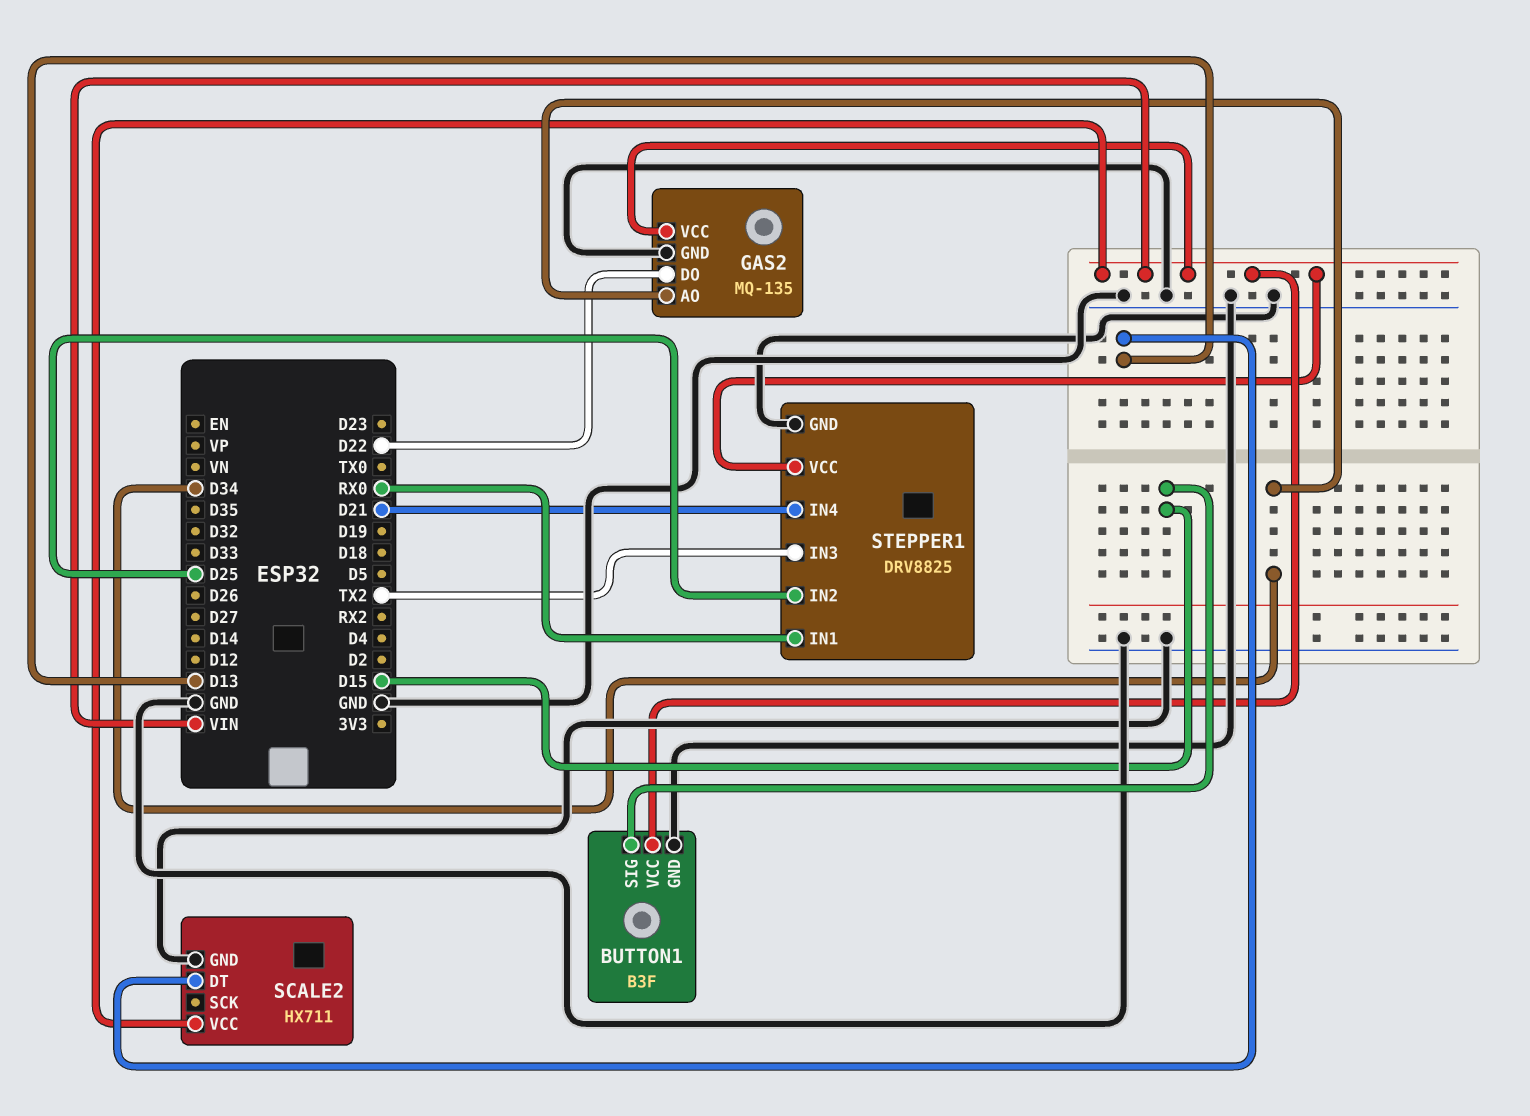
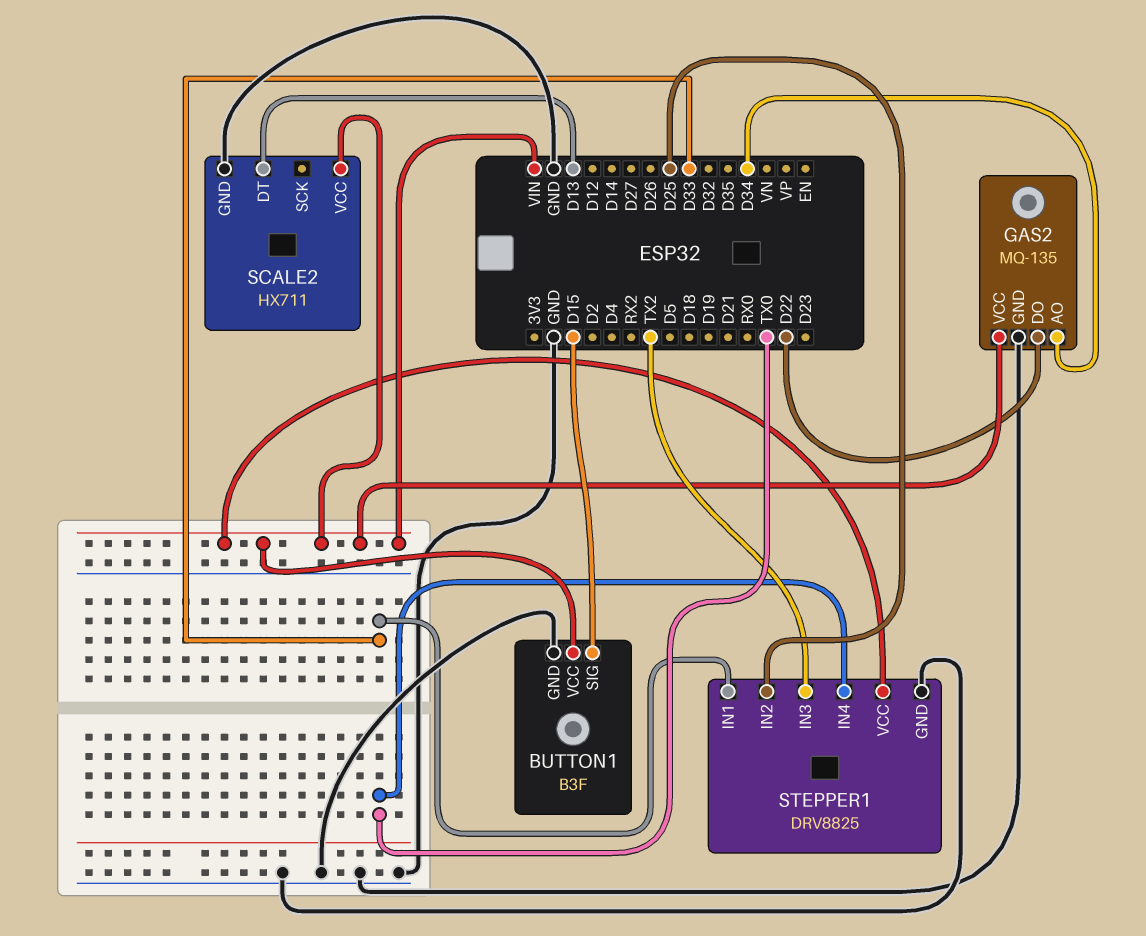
STEPPER1 pin IN1: RX0 -> D33
STEPPER1 pin IN4: D21 -> TX0

